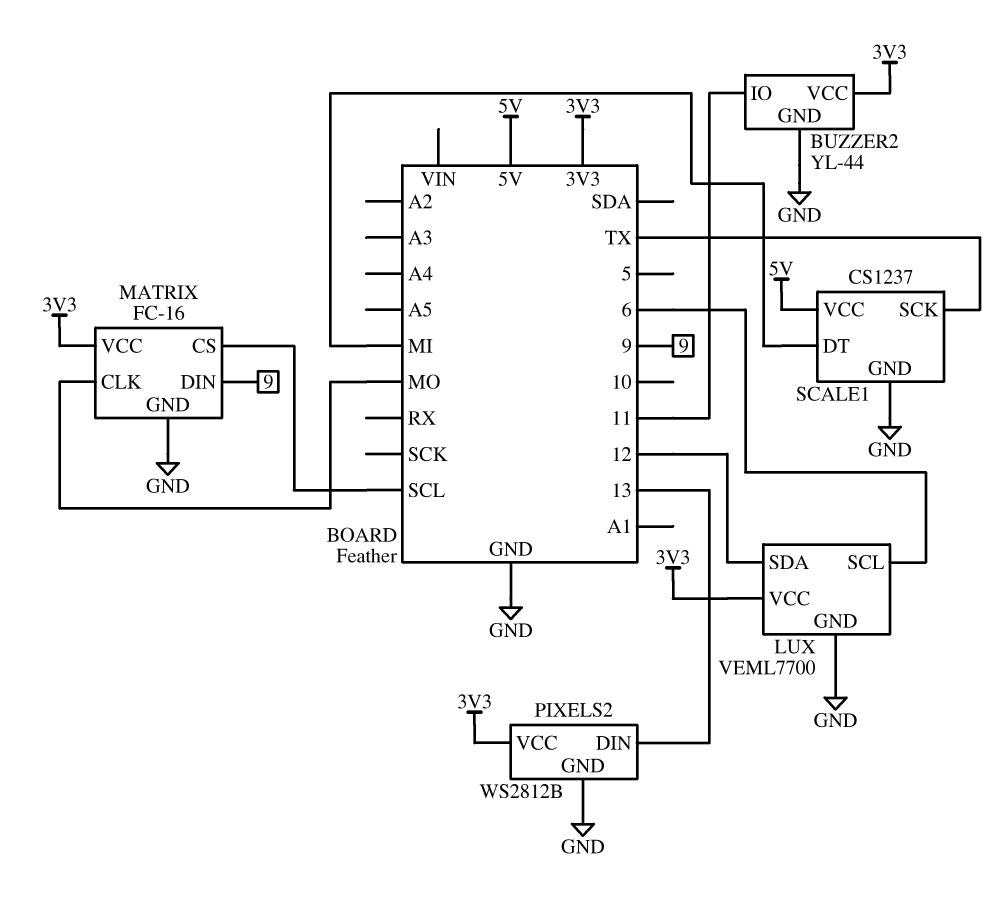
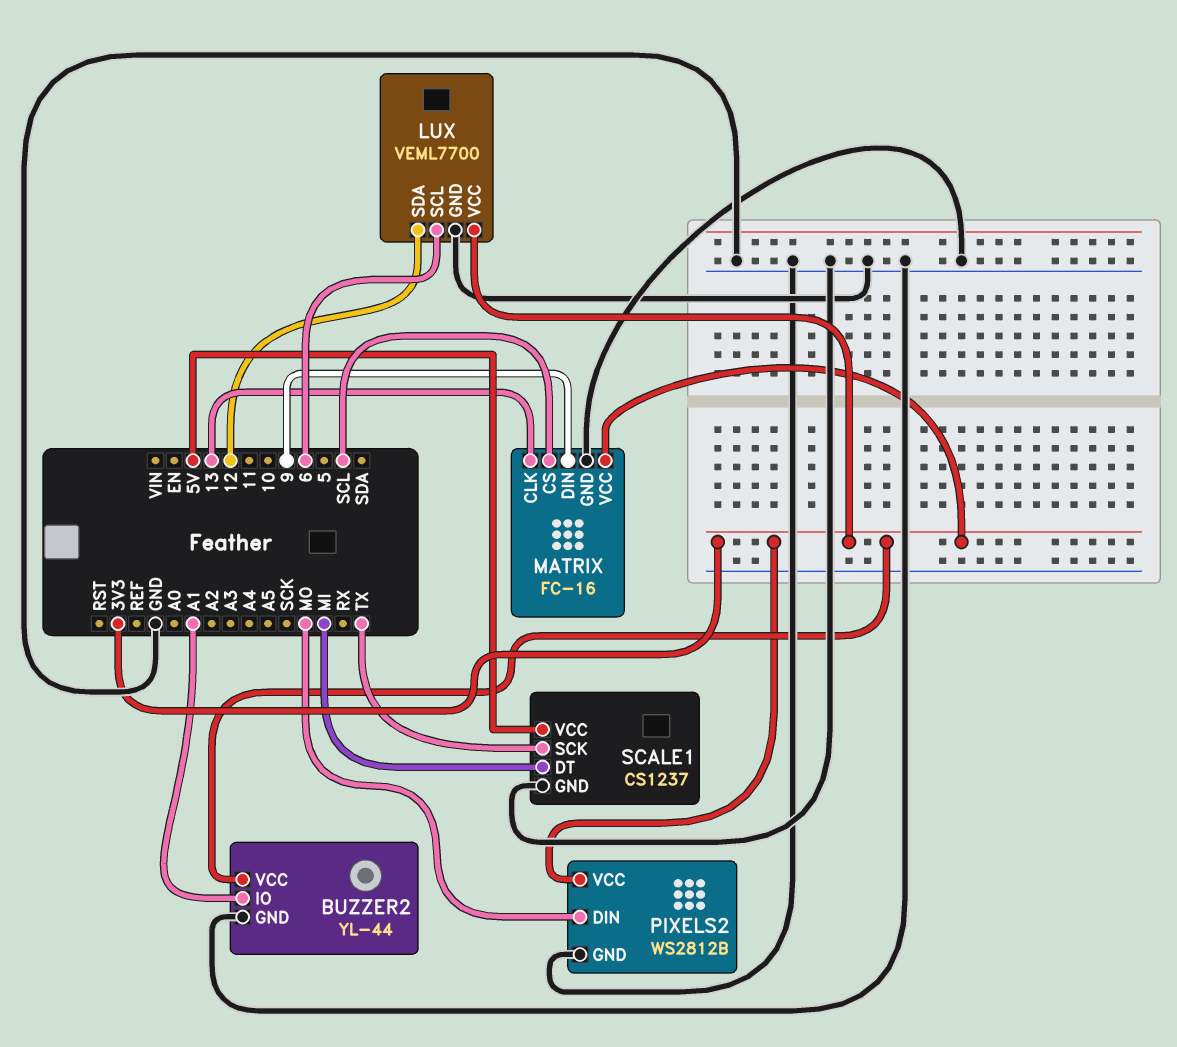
BUZZER2 pin IO: 11 -> A1
MATRIX pin CLK: MO -> 13
PIXELS2 pin DIN: 13 -> MO

